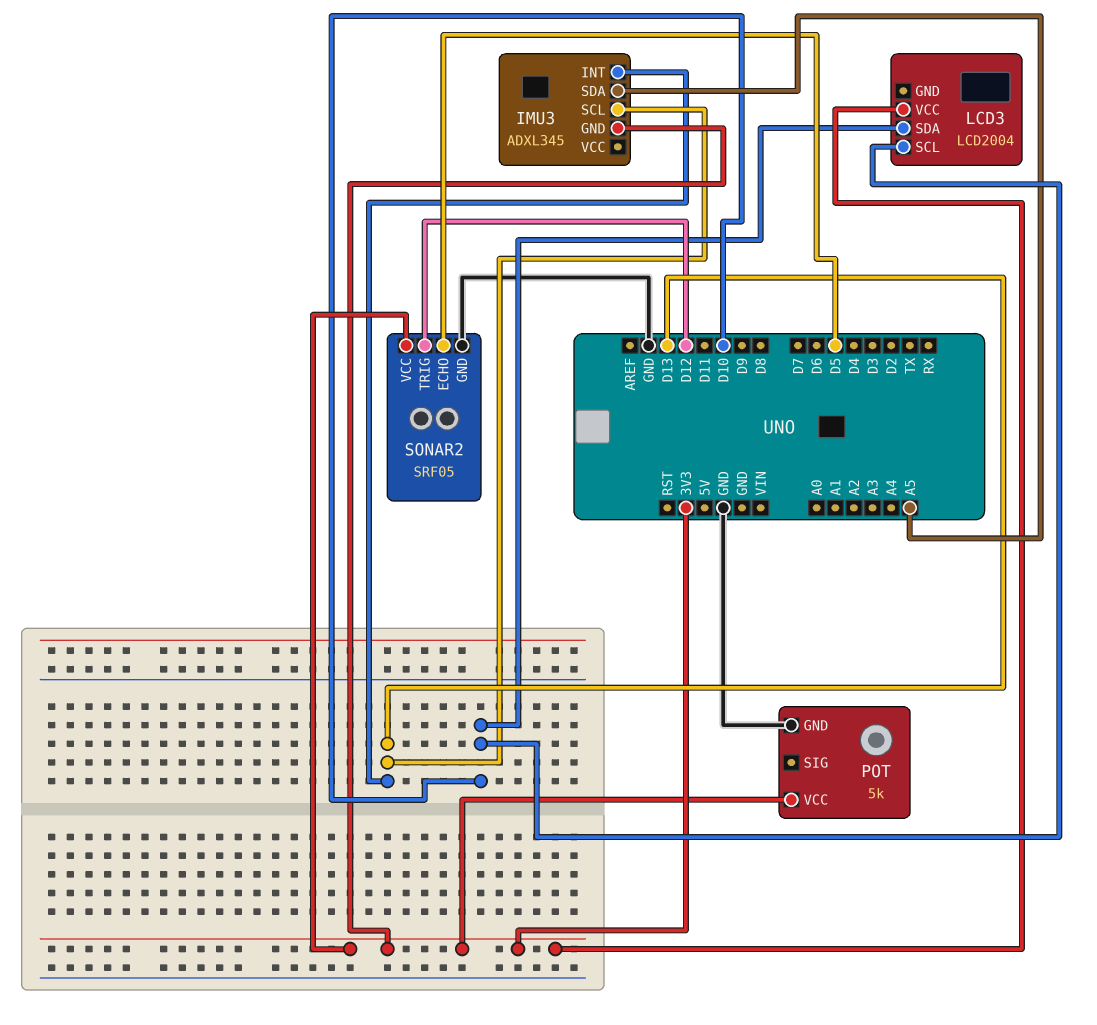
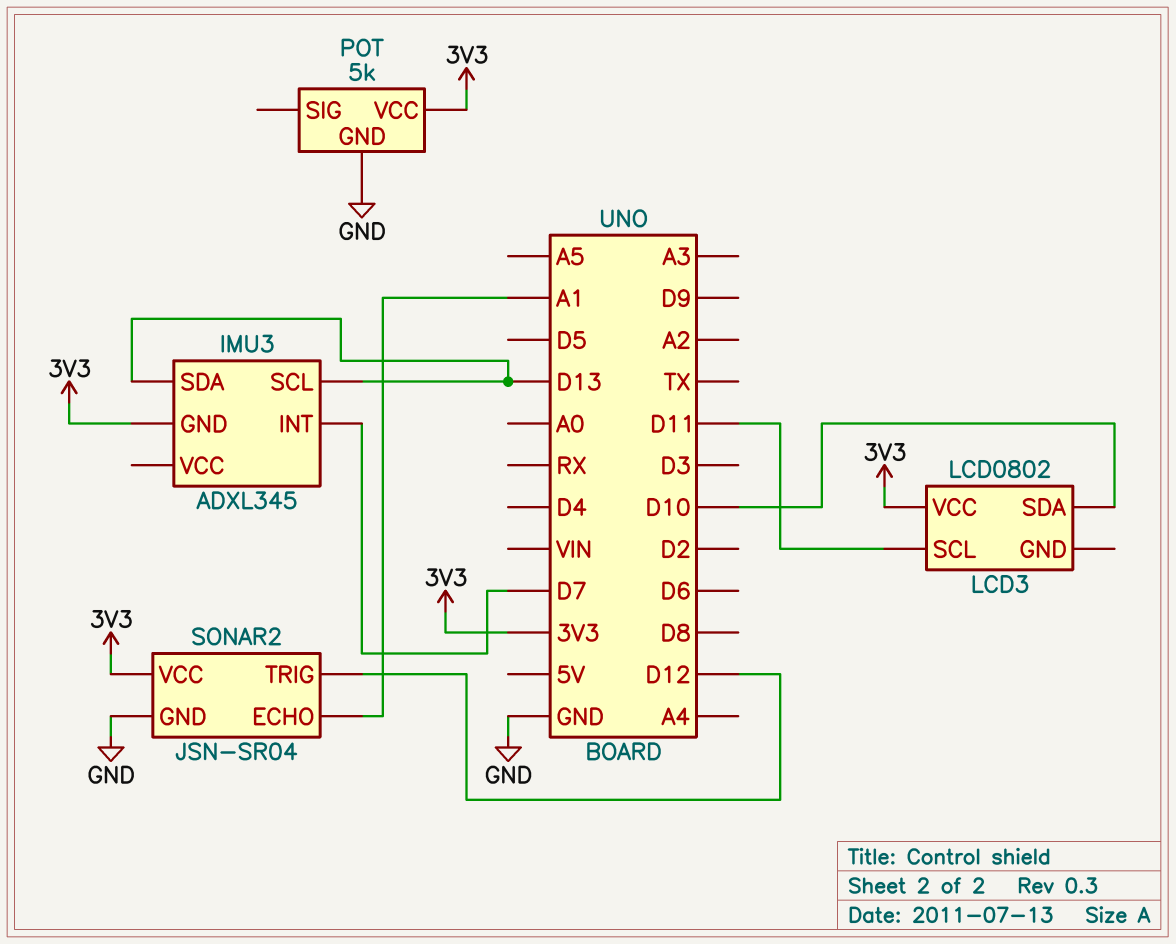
IMU3 pin INT: D13 -> D7
IMU3 pin SDA: A5 -> D13
LCD3: LCD2004 -> LCD0802
LCD3 pin SCL: D10 -> D11
SONAR2: SRF05 -> JSN-SR04
SONAR2 pin ECHO: D5 -> A1

